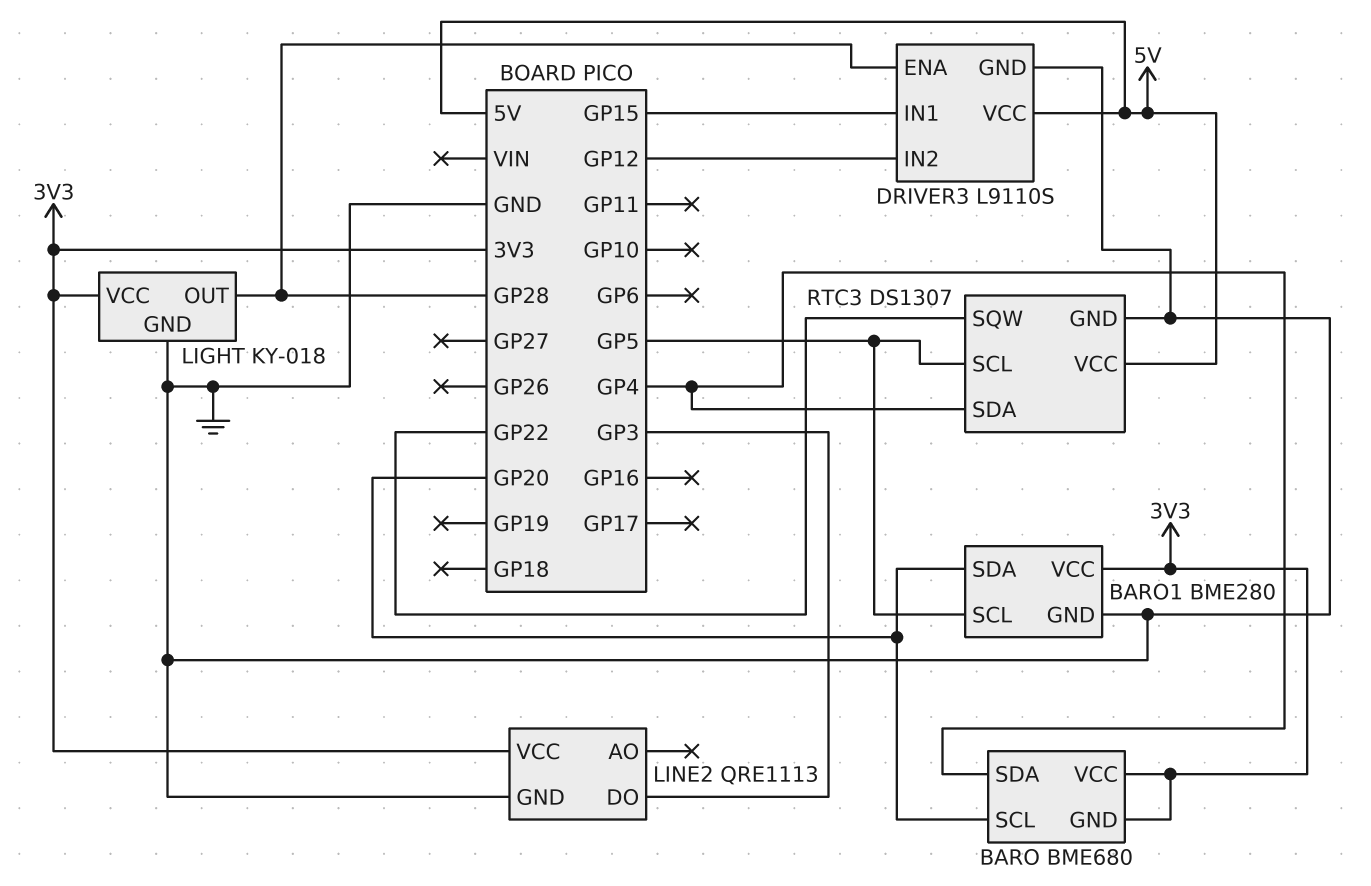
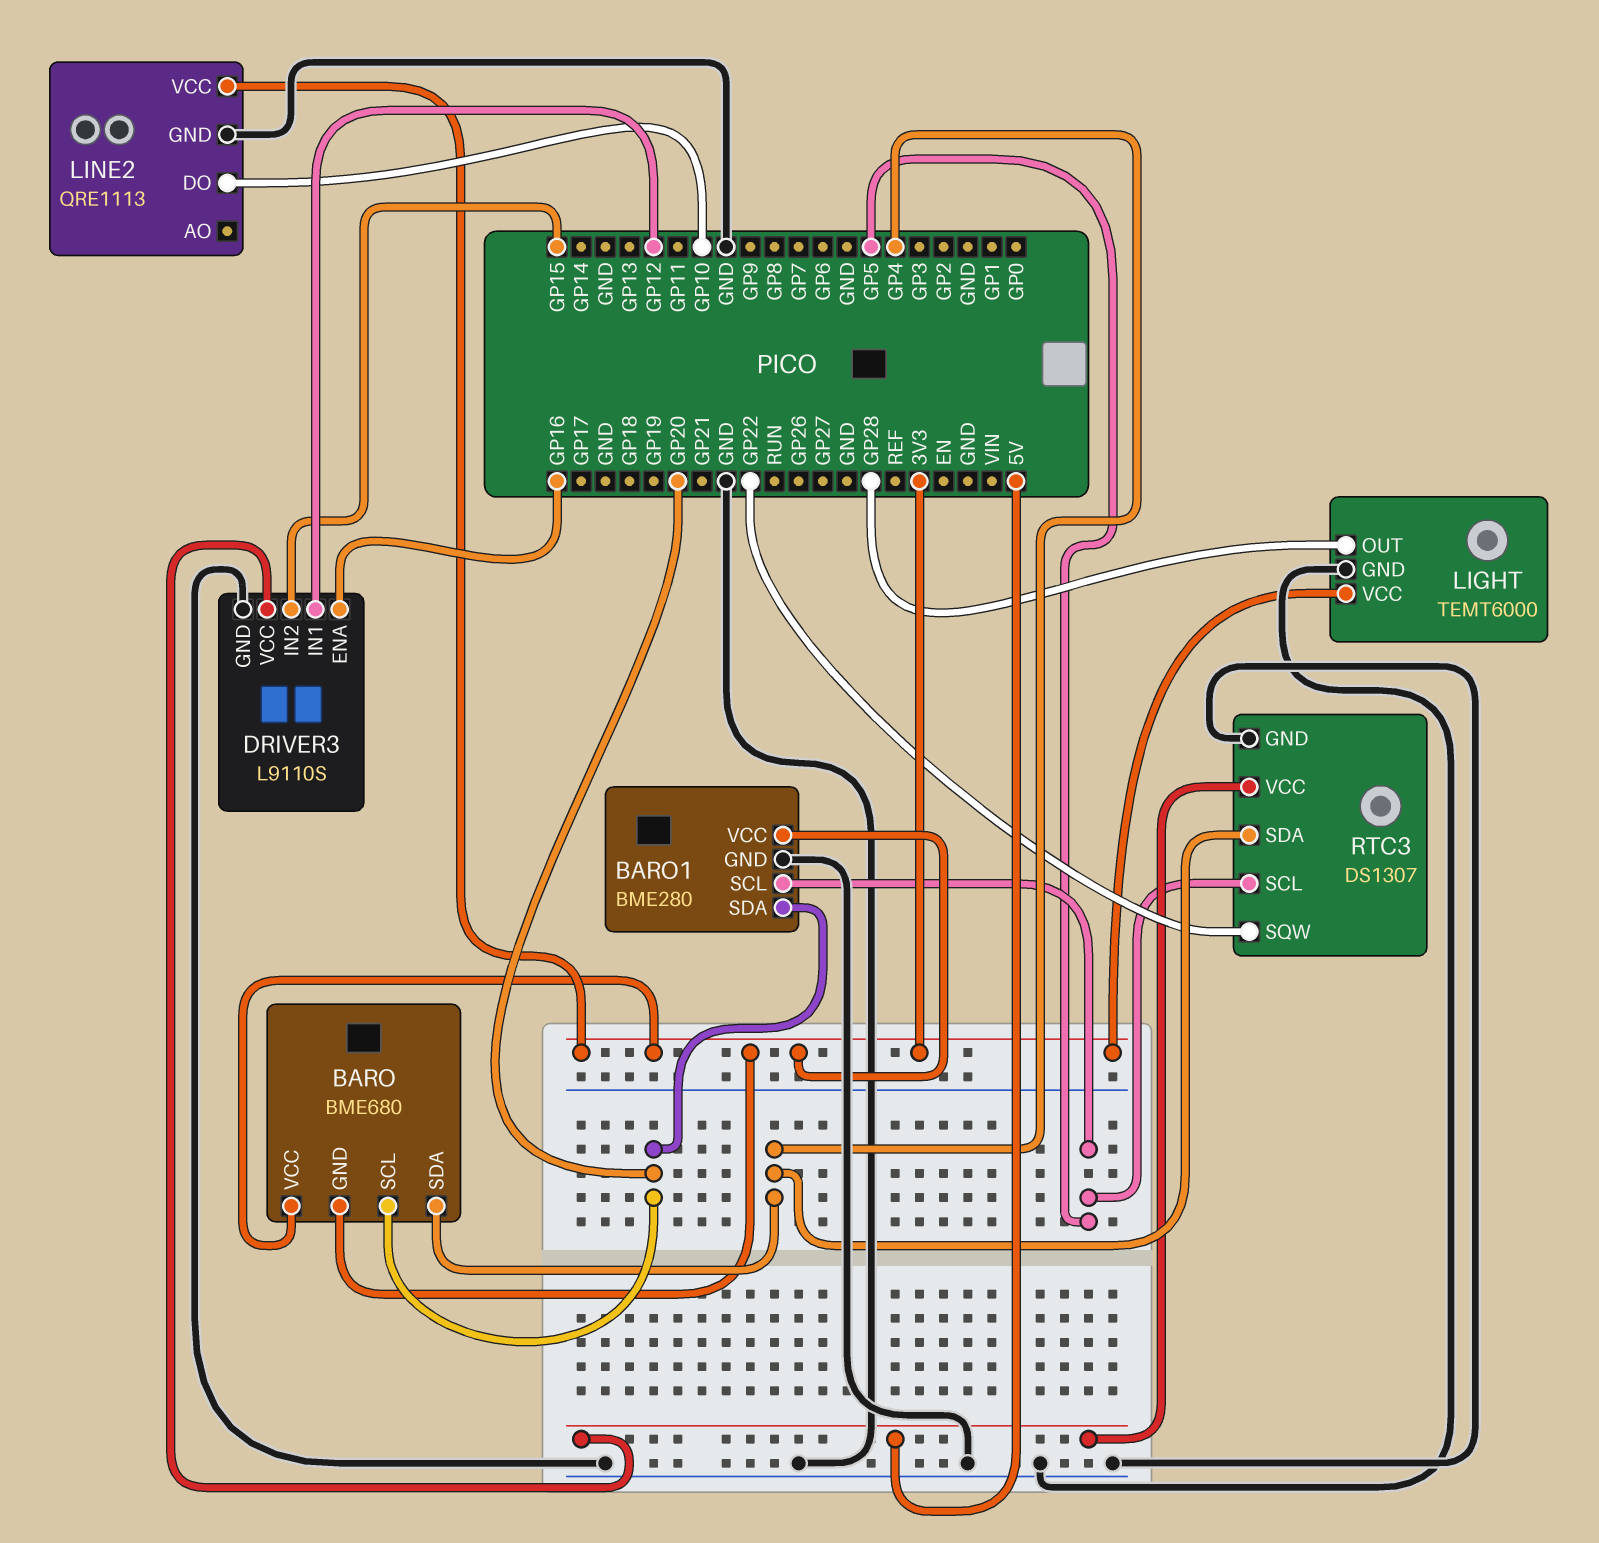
DRIVER3 pin ENA: GP28 -> GP16
DRIVER3 pin IN1: GP15 -> GP12
DRIVER3 pin IN2: GP12 -> GP15
LIGHT: KY-018 -> TEMT6000
LINE2 pin DO: GP3 -> GP10

